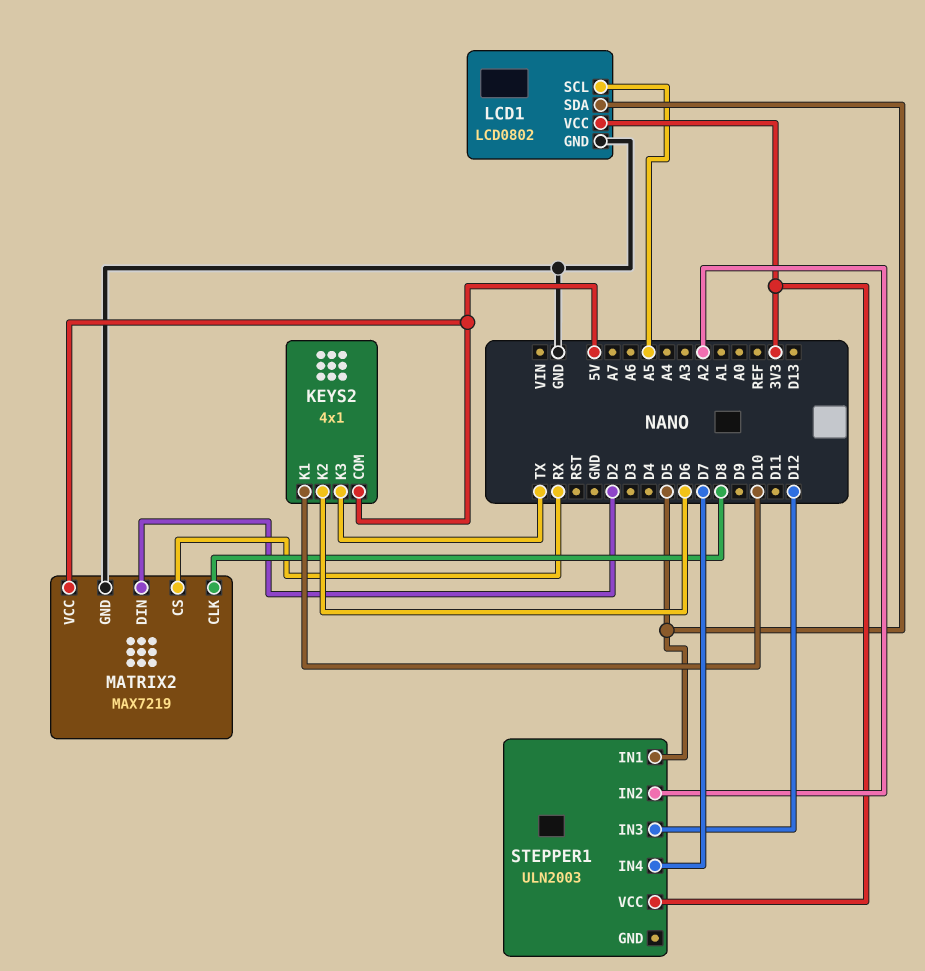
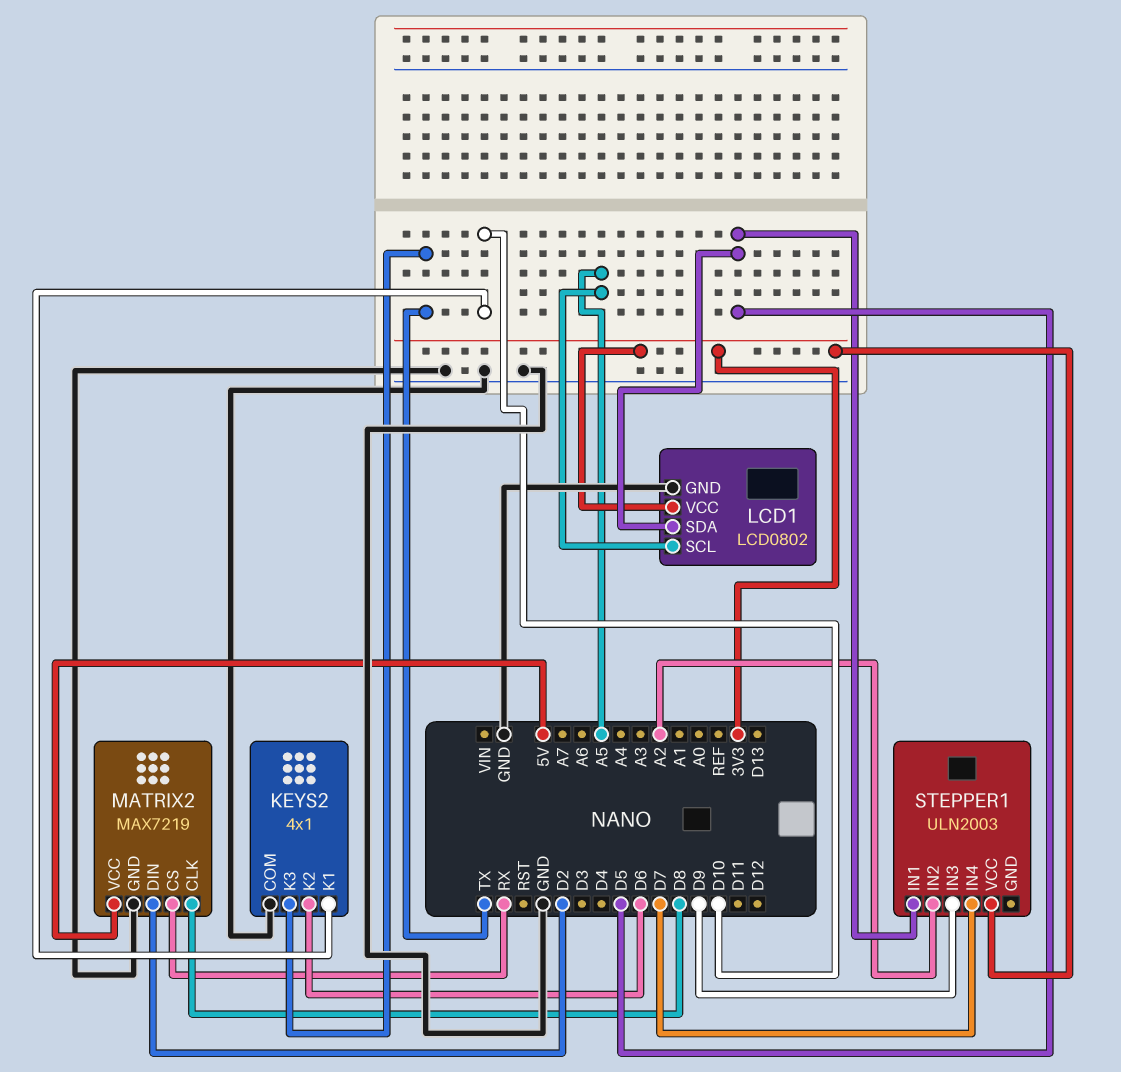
KEYS2 pin COM: 5V -> GND
STEPPER1 pin IN3: D12 -> D9

